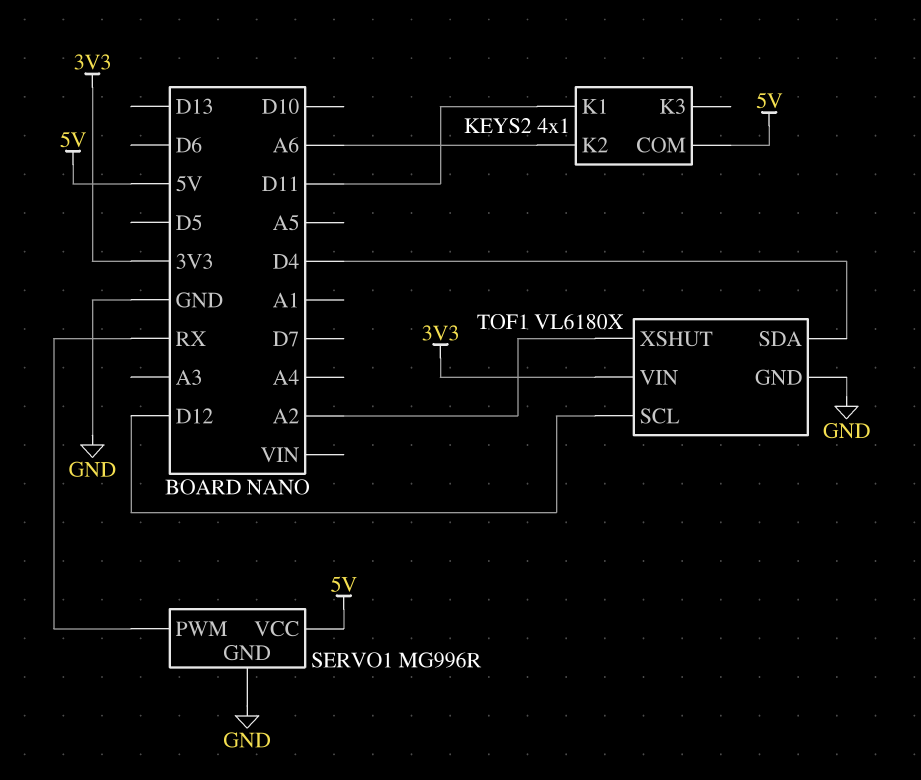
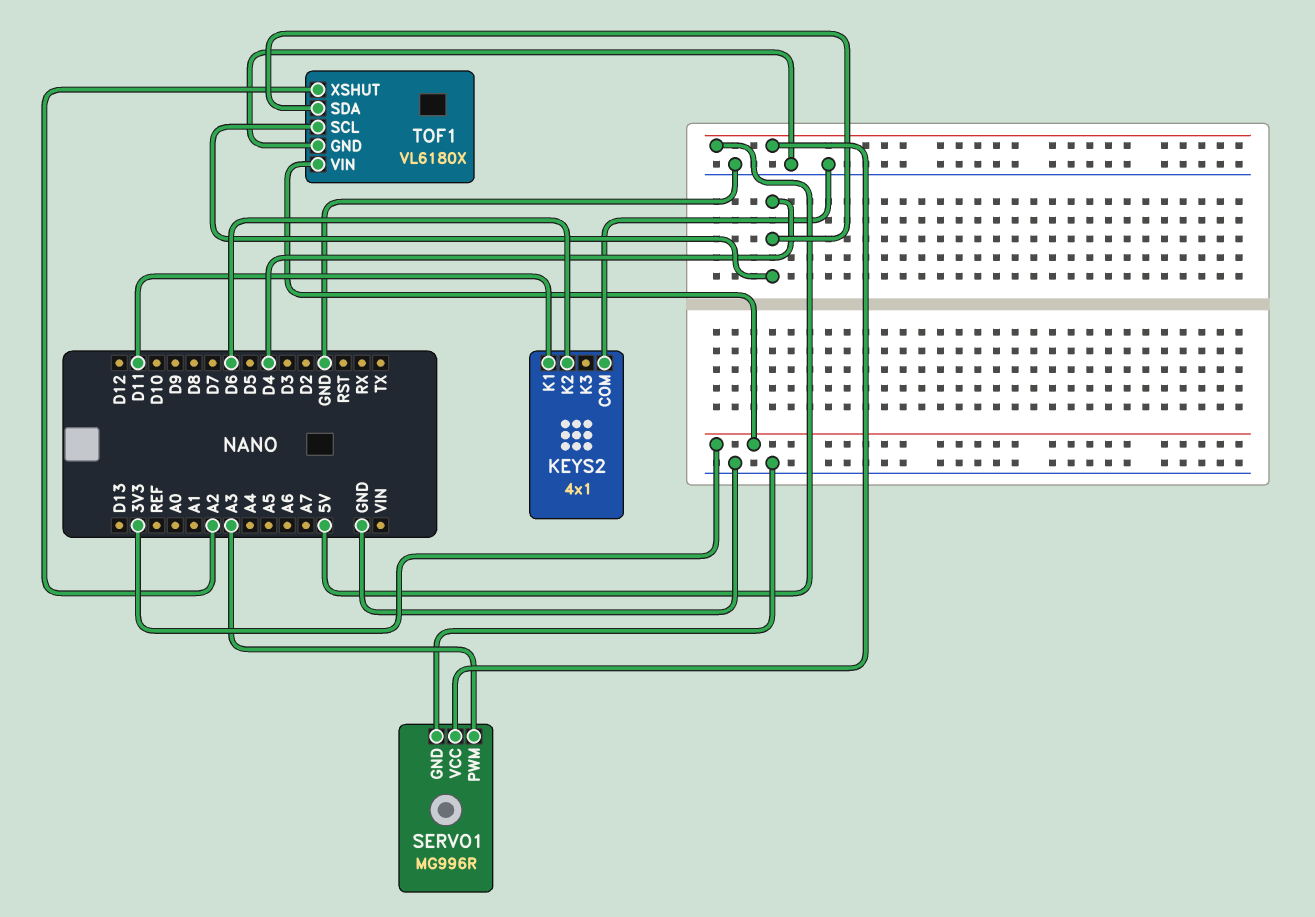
KEYS2 pin COM: 5V -> GND
KEYS2 pin K2: A6 -> D6
SERVO1 pin PWM: RX -> A3
TOF1 pin SCL: D12 -> D4

